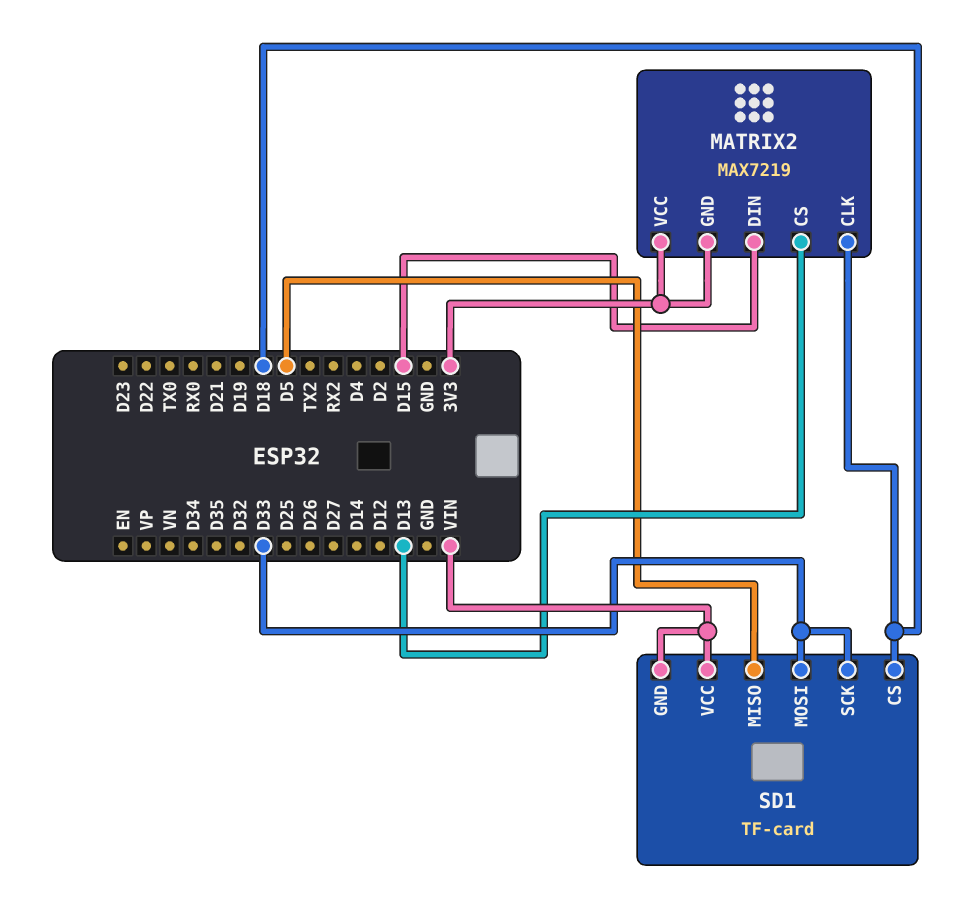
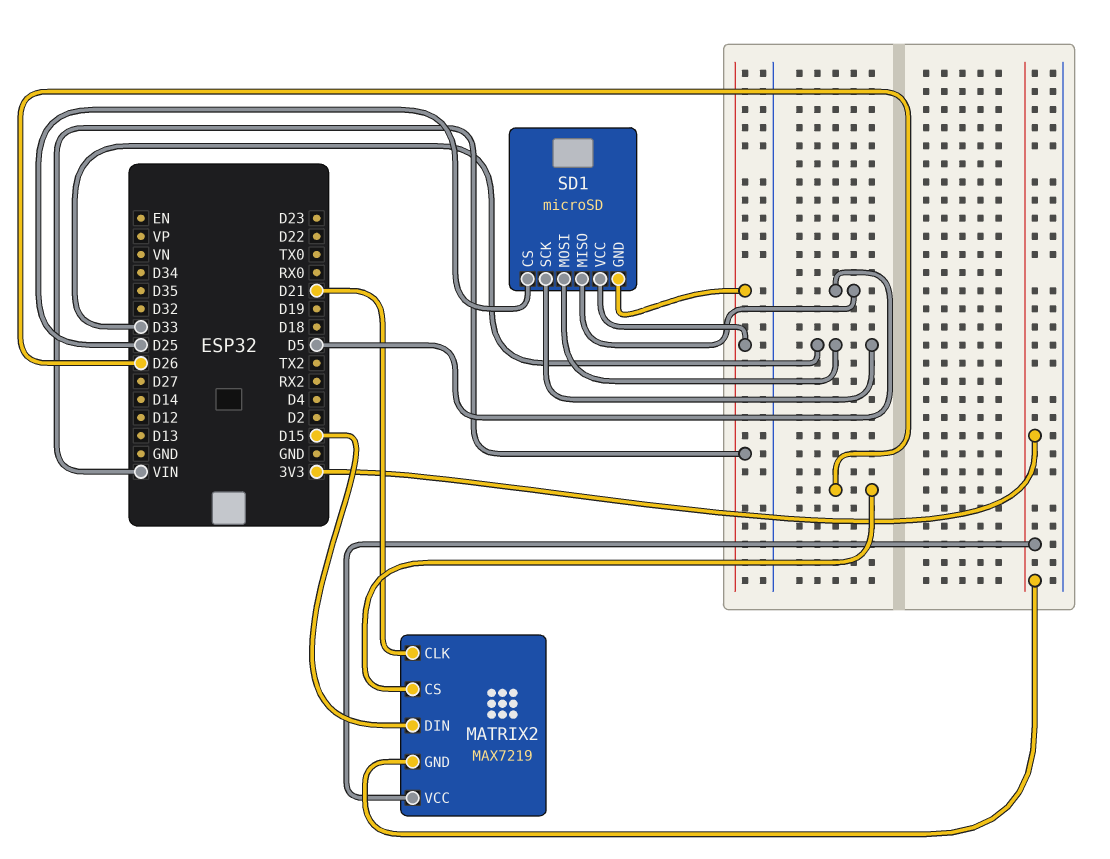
MATRIX2 pin CLK: D18 -> D21
MATRIX2 pin CS: D13 -> D26
SD1: TF-card -> microSD
SD1 pin CS: D18 -> D25

